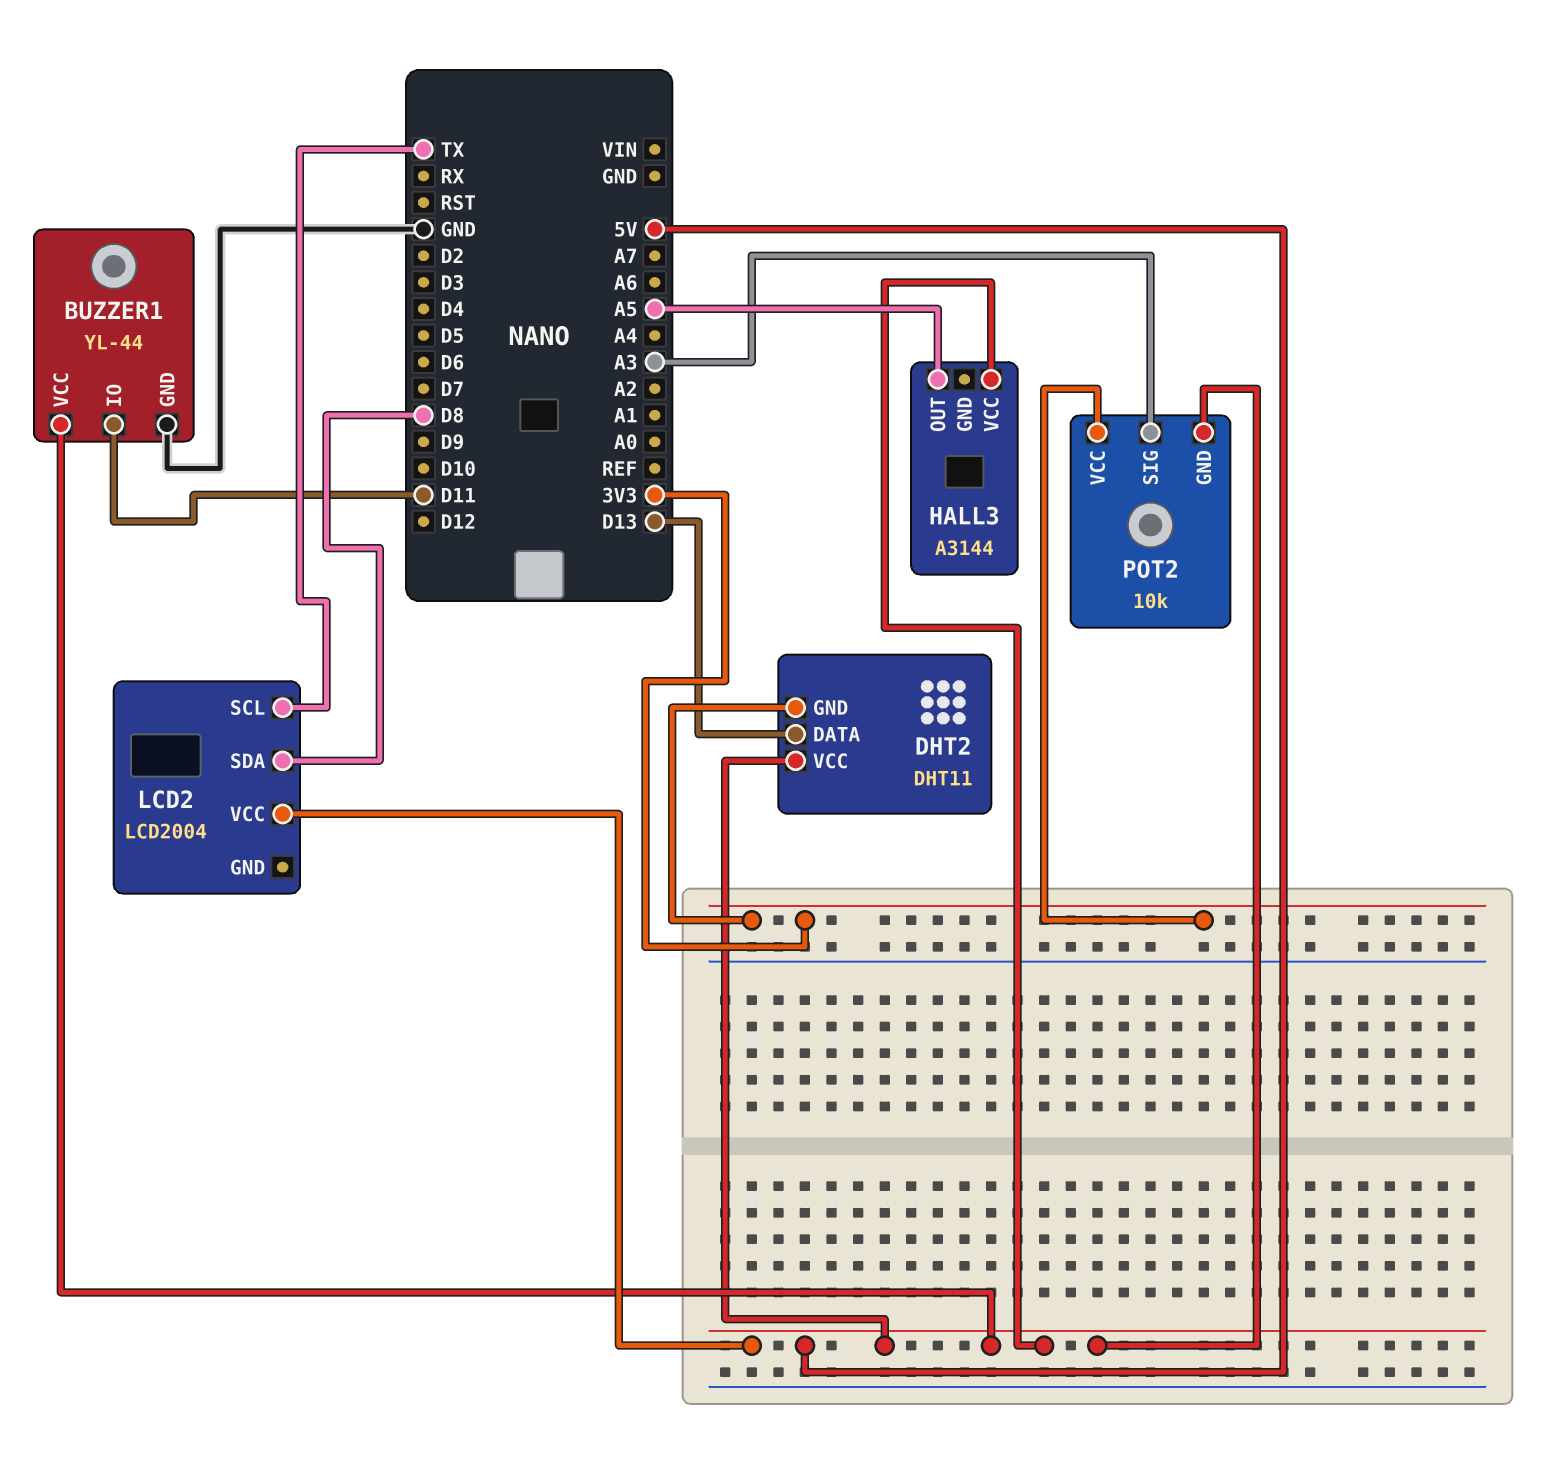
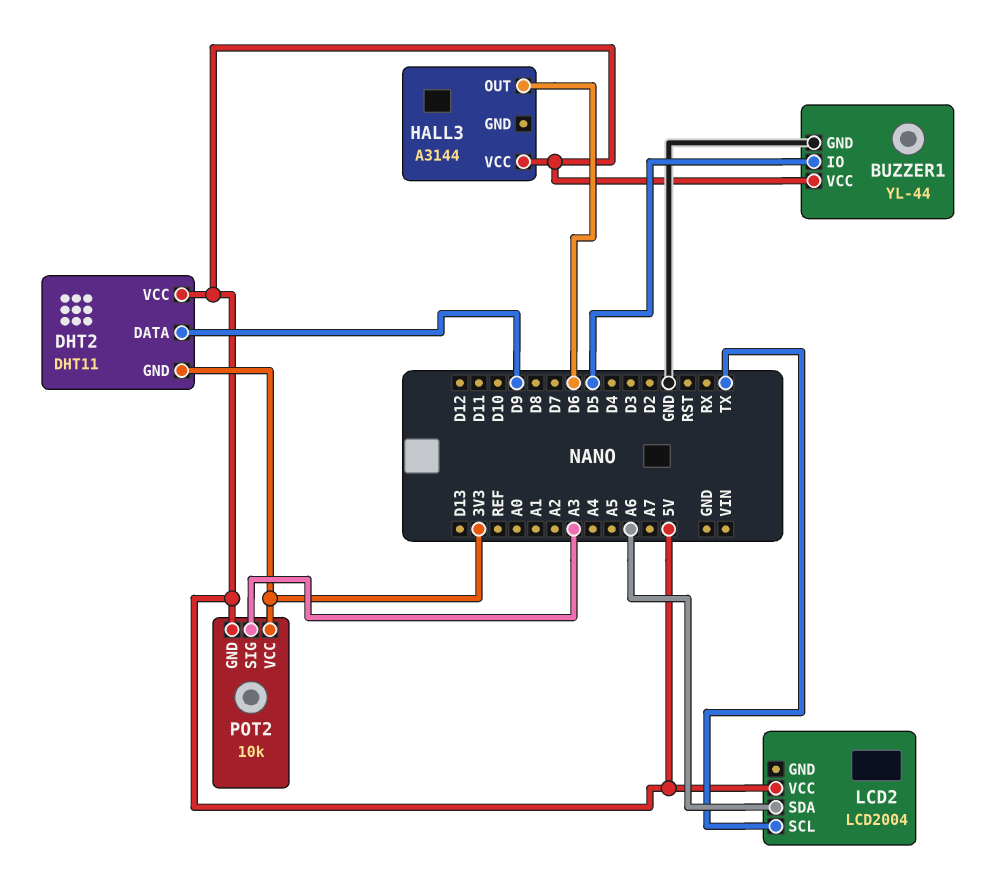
BUZZER1 pin IO: D11 -> D5
DHT2 pin DATA: D13 -> D9
HALL3 pin OUT: A5 -> D6
LCD2 pin SDA: D8 -> A6

